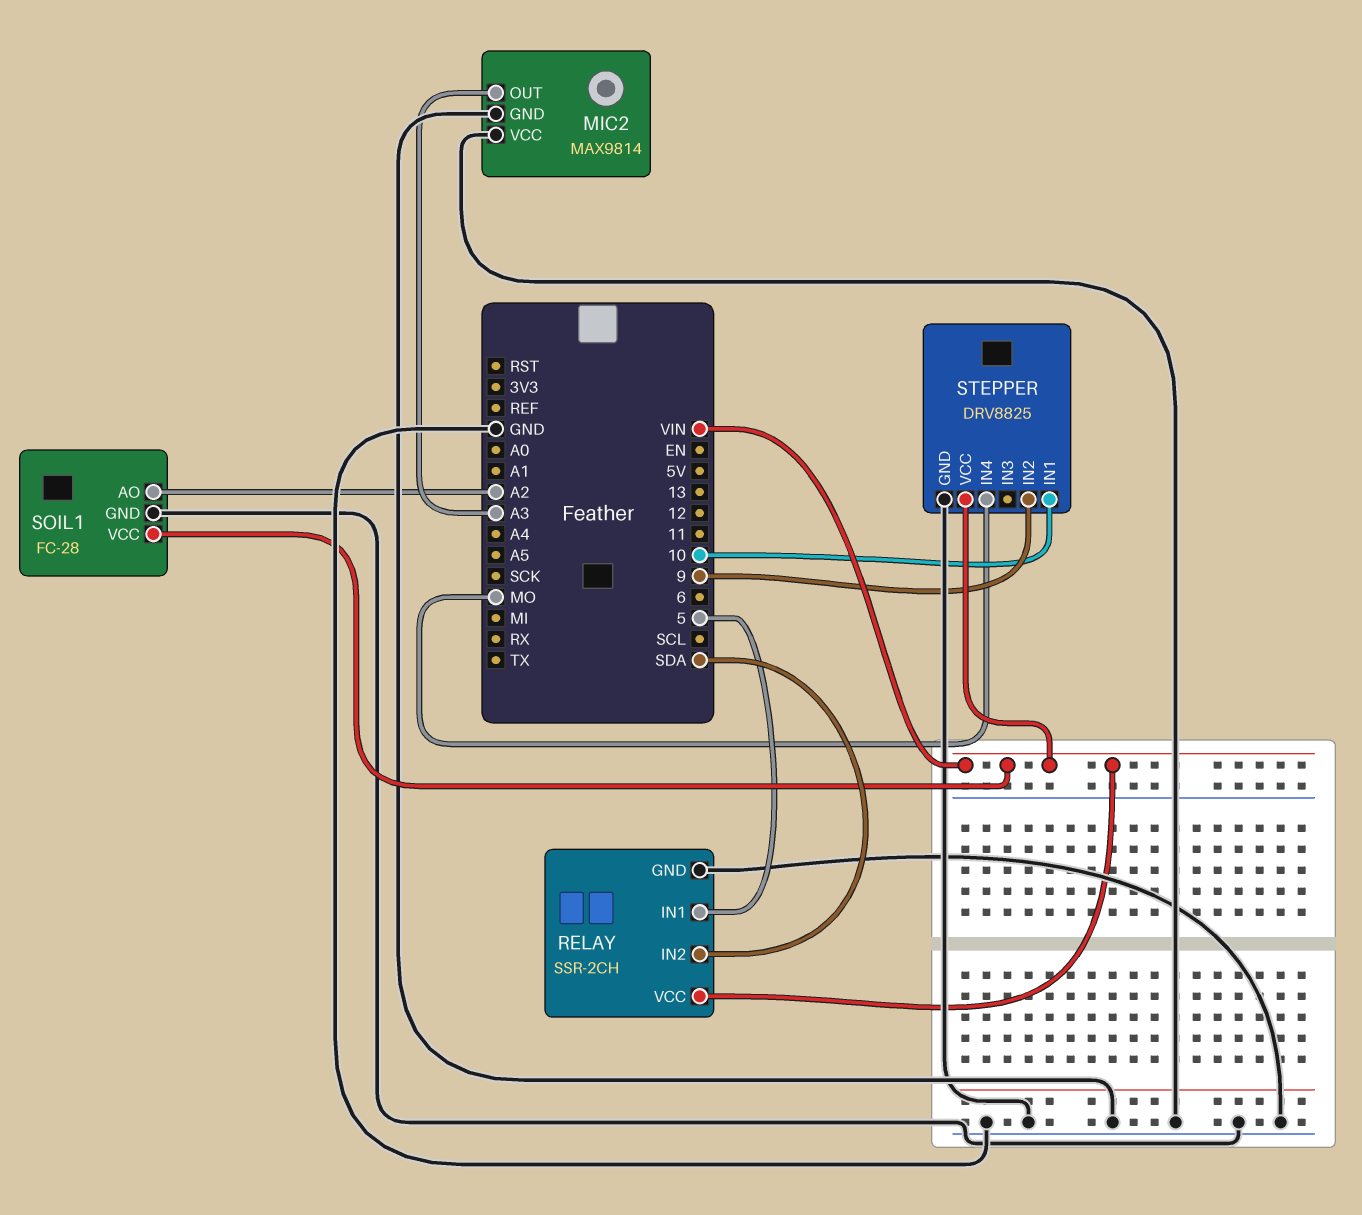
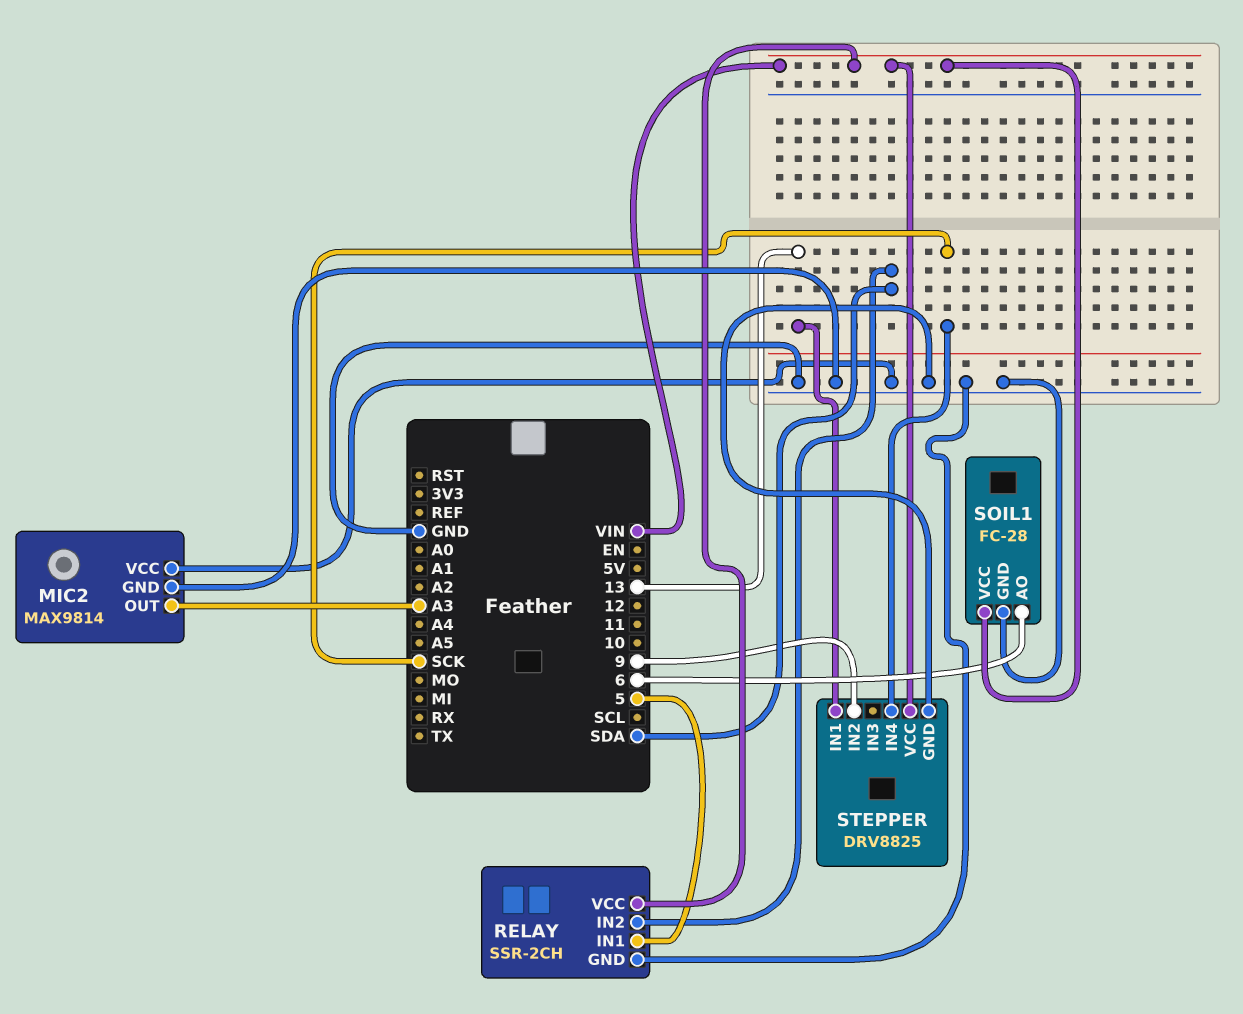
SOIL1 pin AO: A2 -> 6
STEPPER pin IN1: 10 -> 13
STEPPER pin IN4: MO -> SCK

